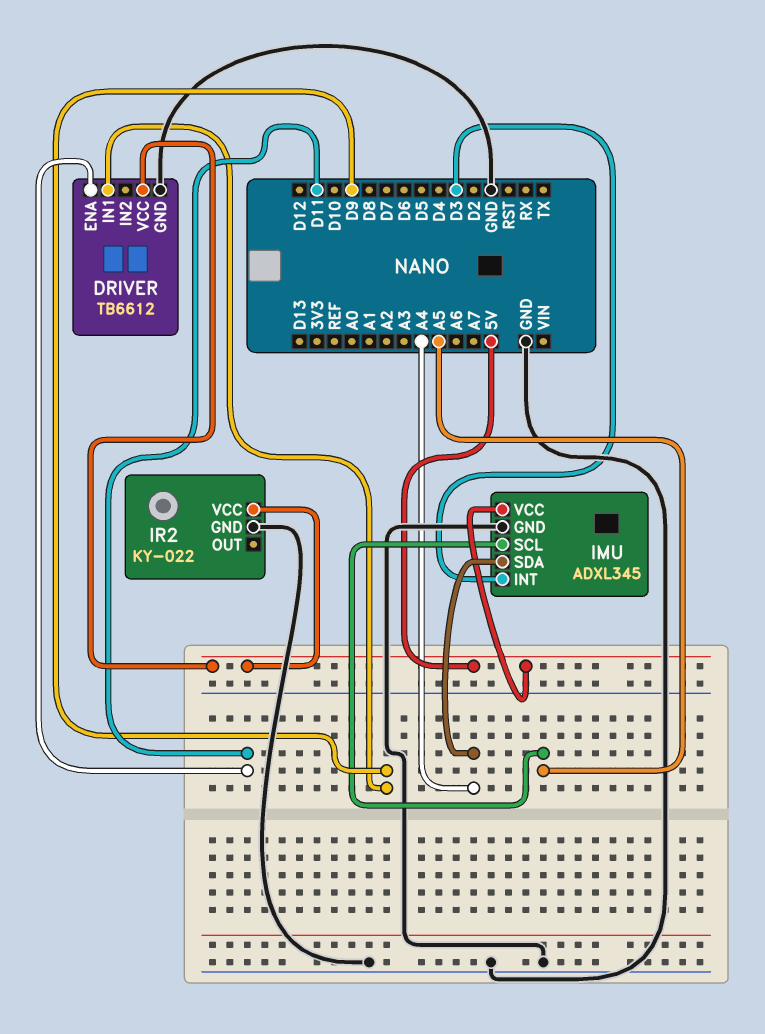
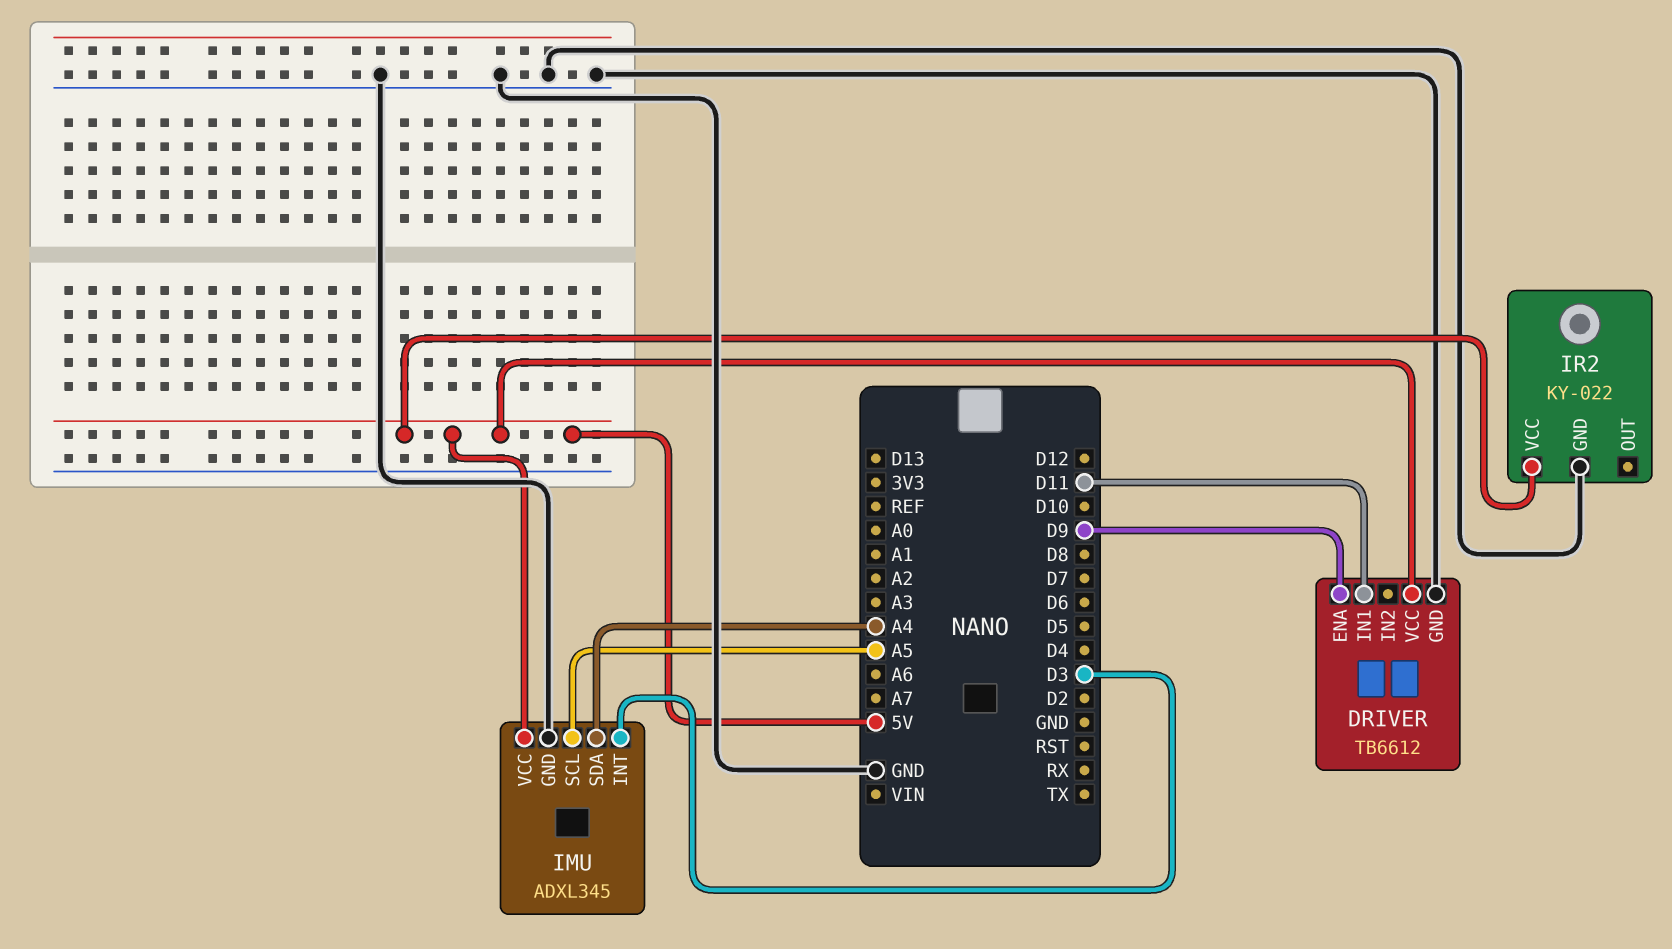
DRIVER pin ENA: D11 -> D9
DRIVER pin IN1: D9 -> D11

